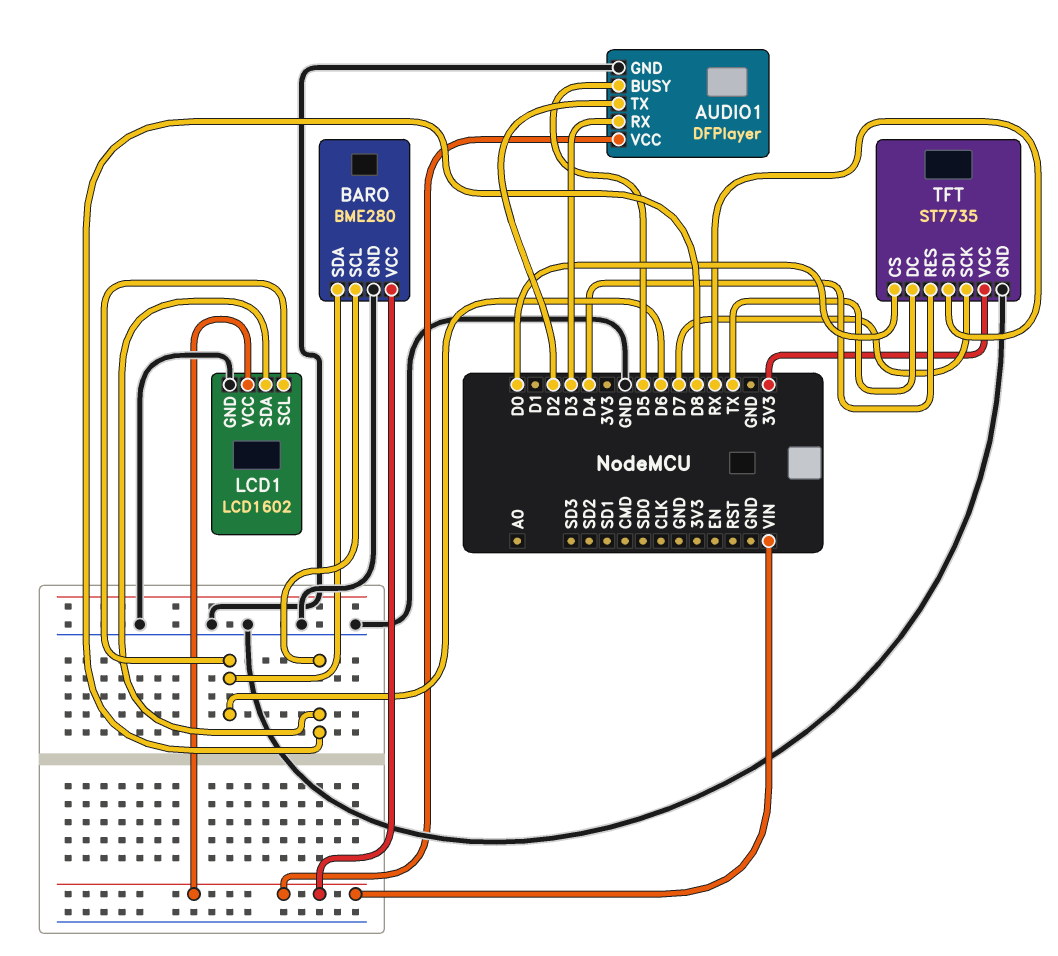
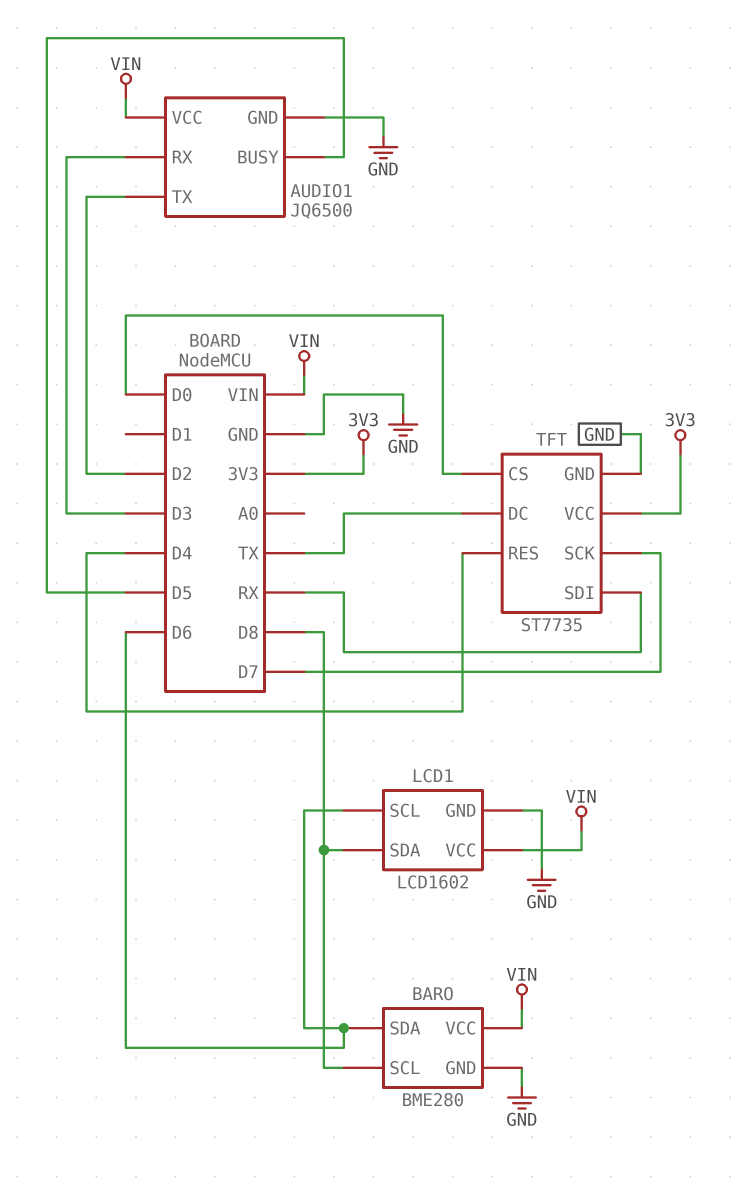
AUDIO1: DFPlayer -> JQ6500

